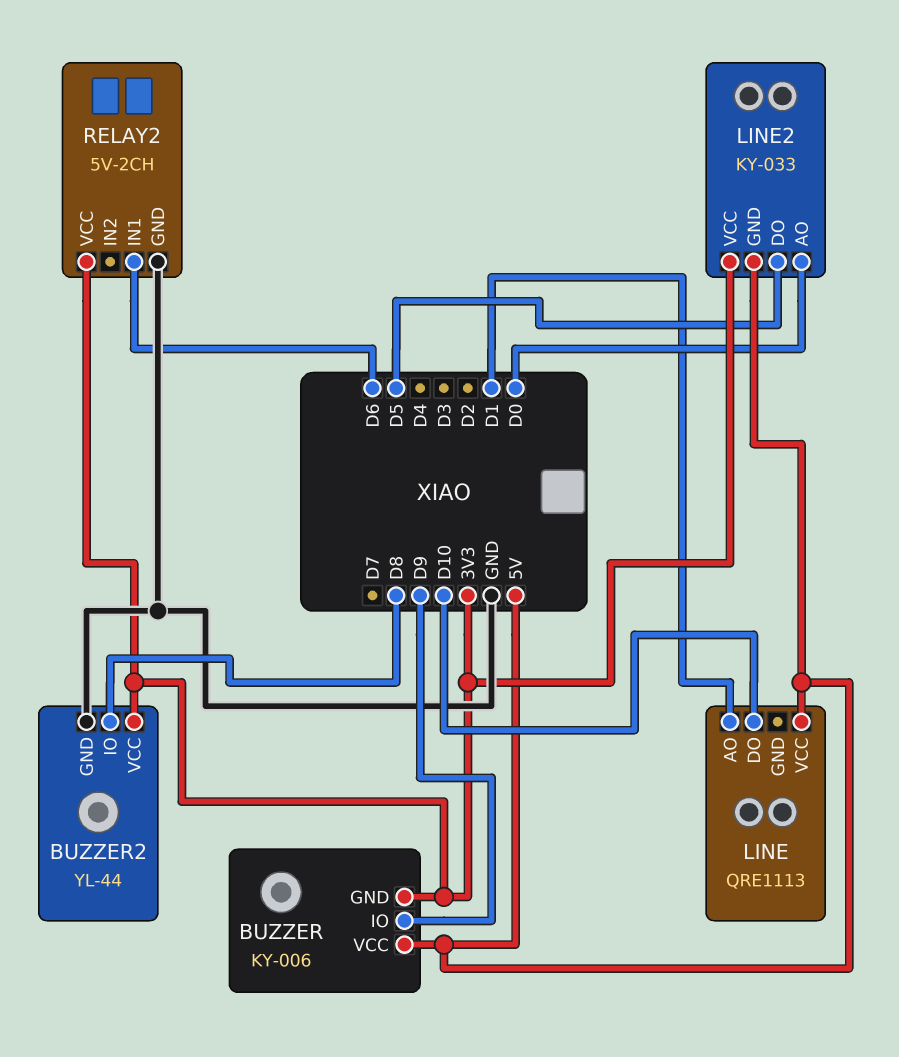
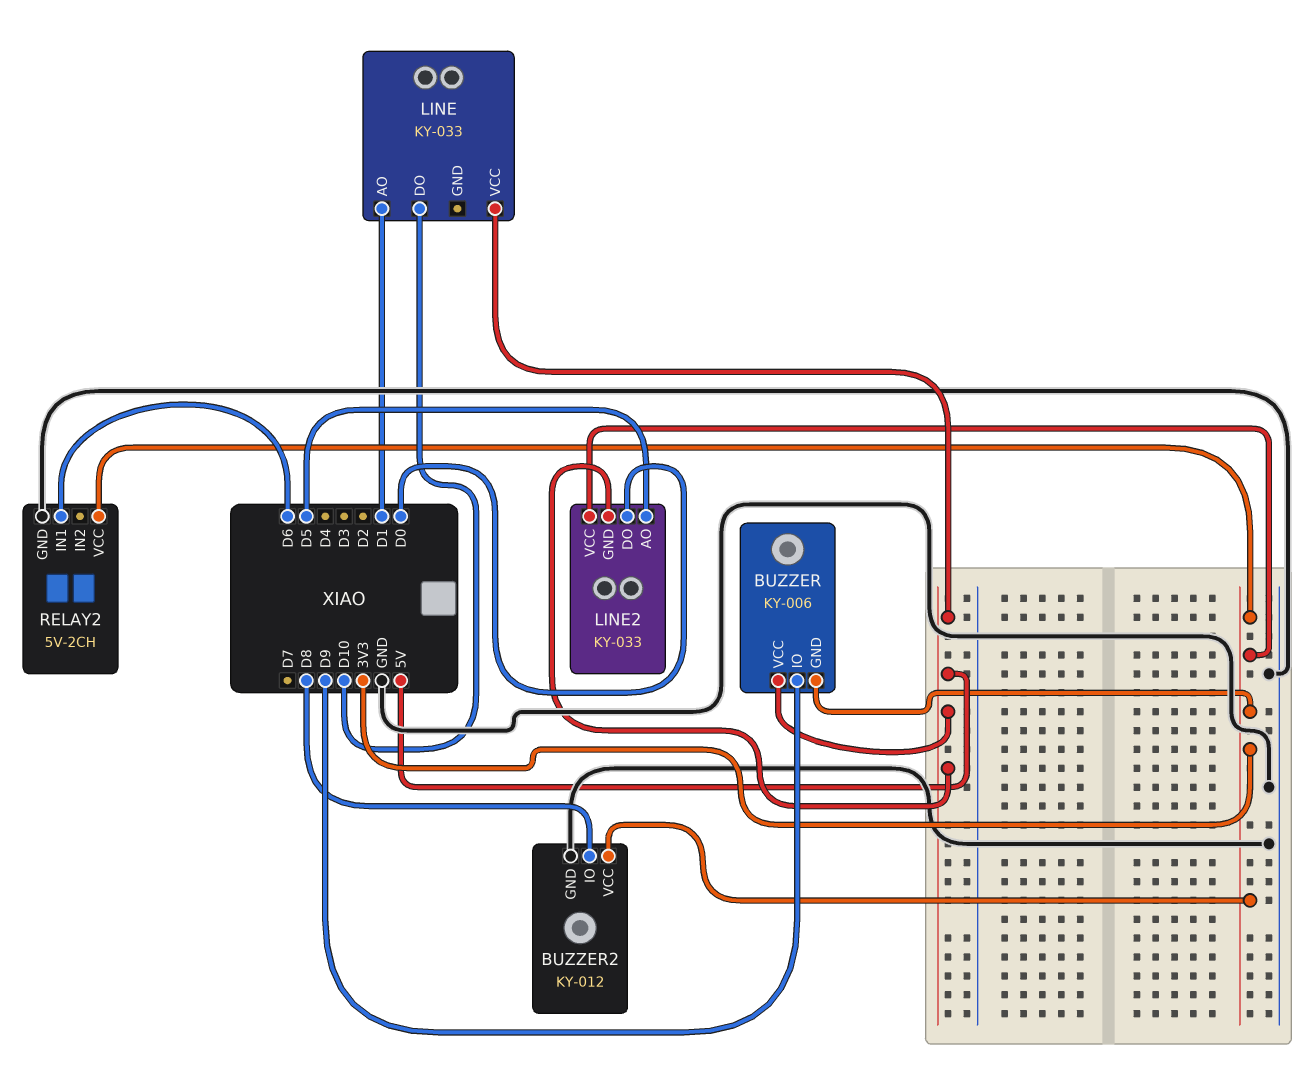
BUZZER2: YL-44 -> KY-012
LINE: QRE1113 -> KY-033
LINE2 pin AO: D0 -> D5
LINE2 pin DO: D5 -> D0

